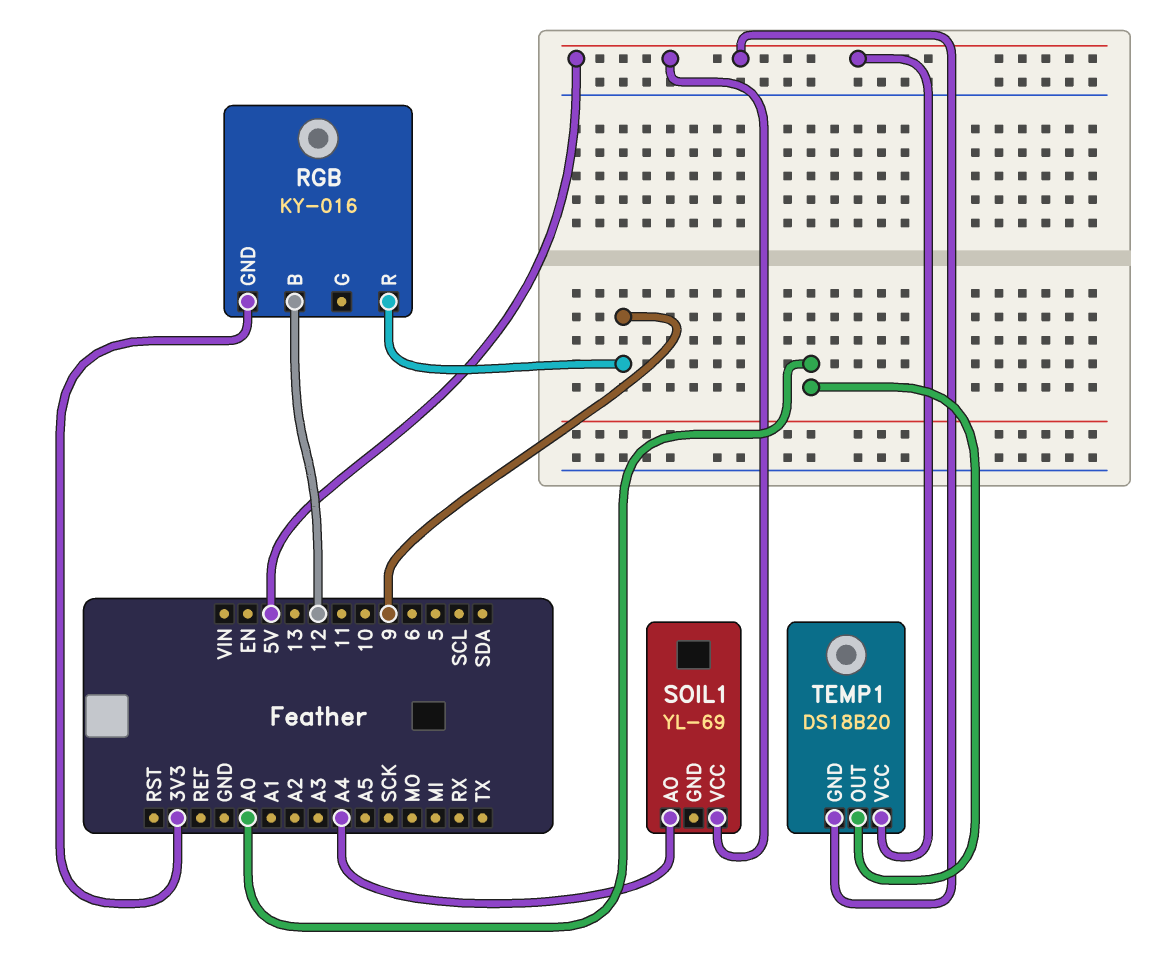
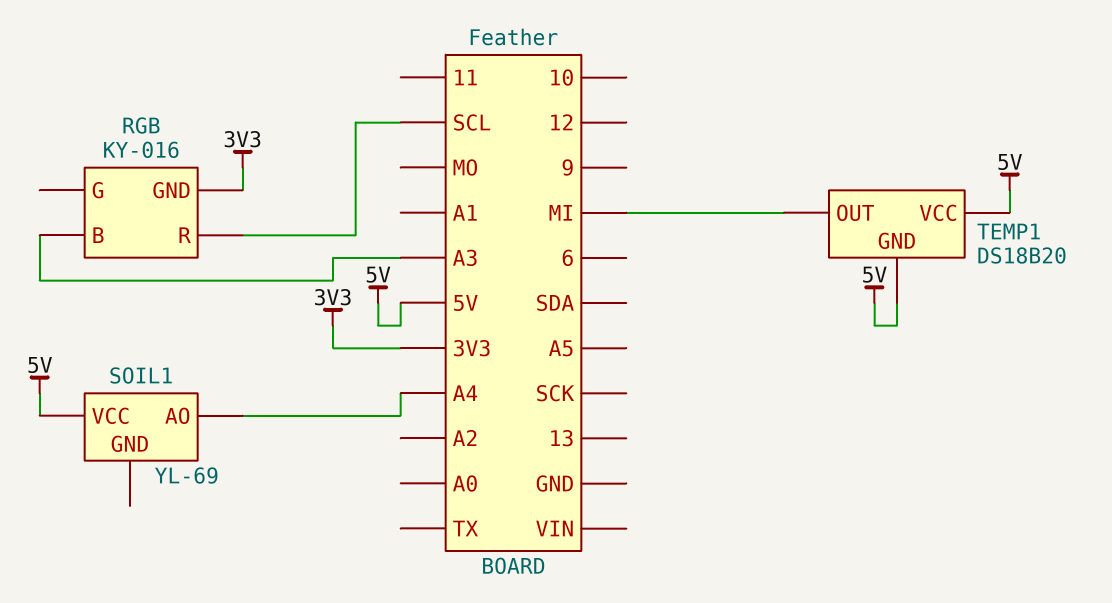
RGB pin B: 12 -> A3
RGB pin R: 9 -> SCL
TEMP1 pin OUT: A0 -> MI

